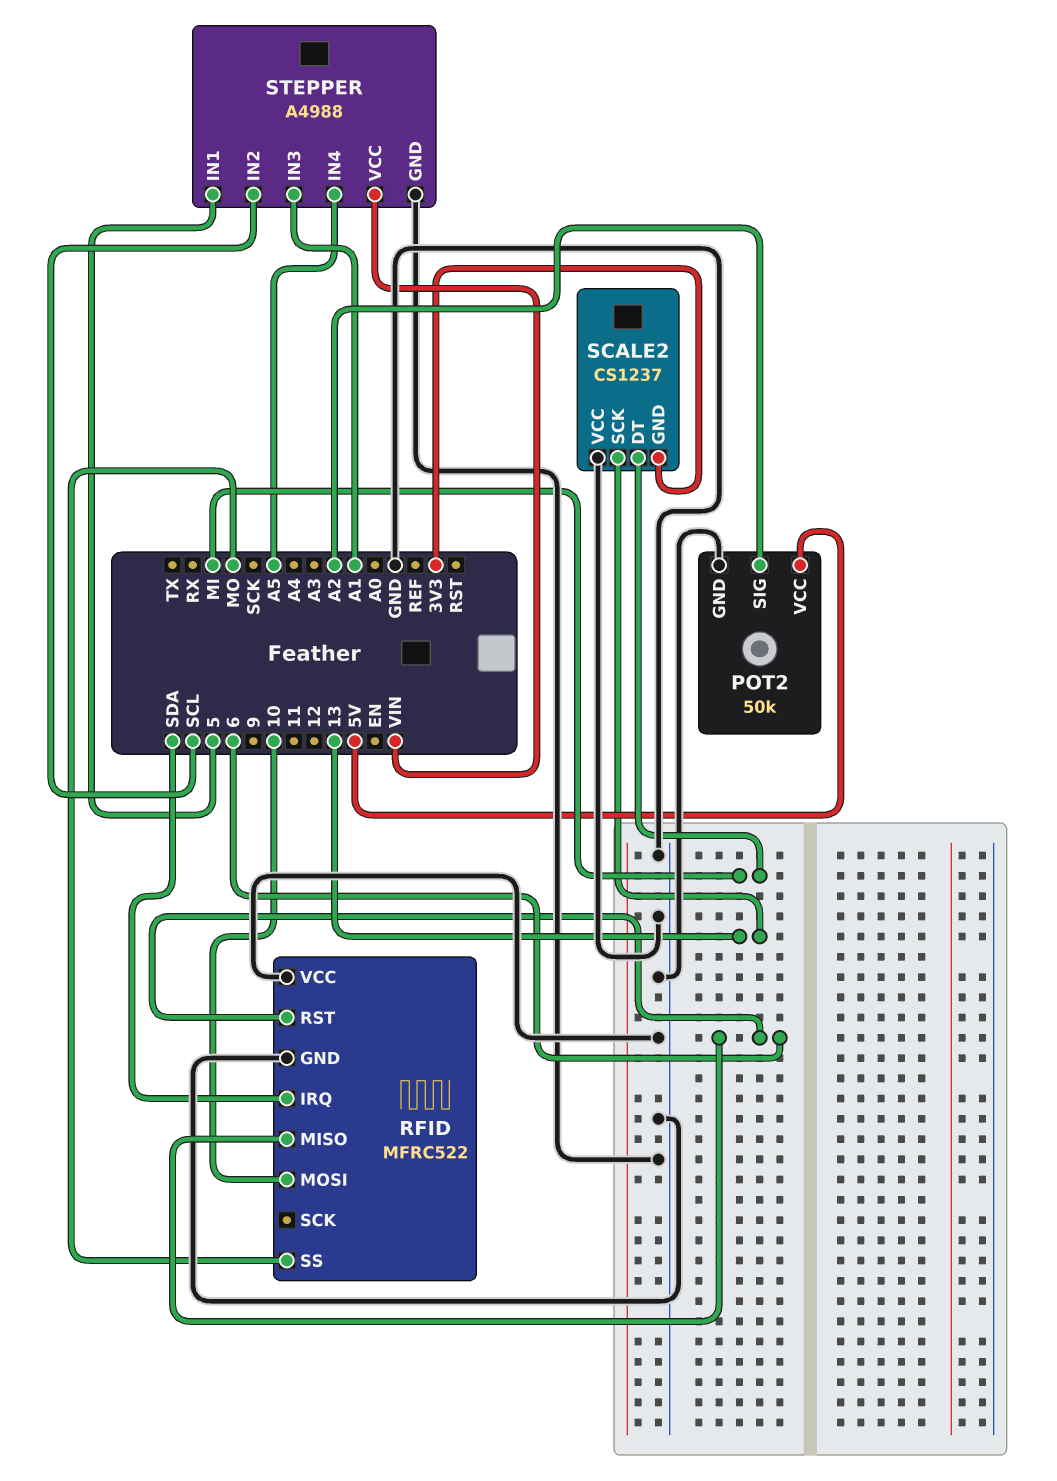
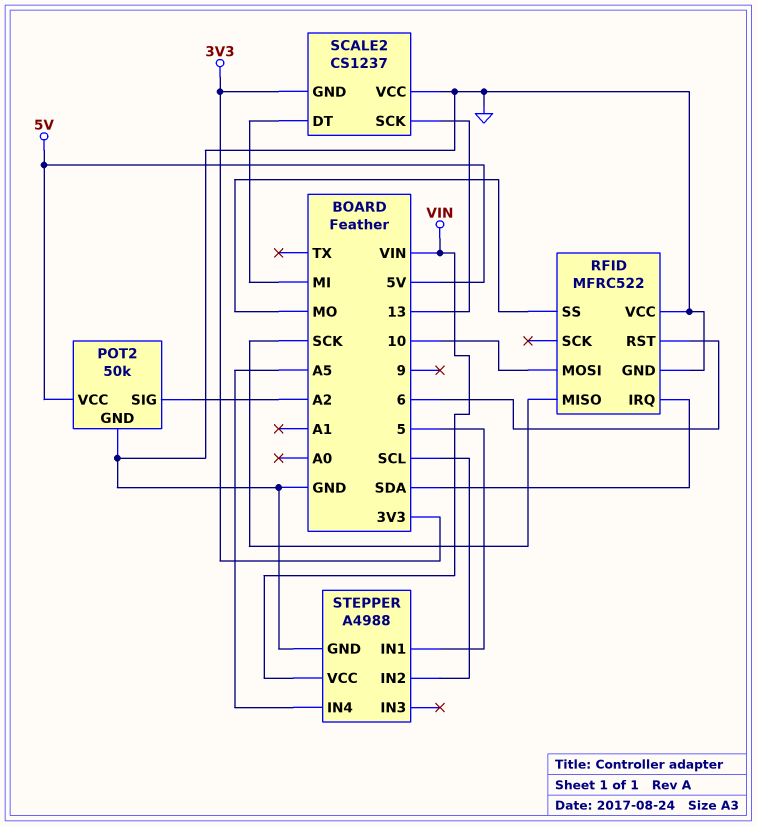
RFID pin MISO: 6 -> SCK
STEPPER pin IN3: A1 -> none

